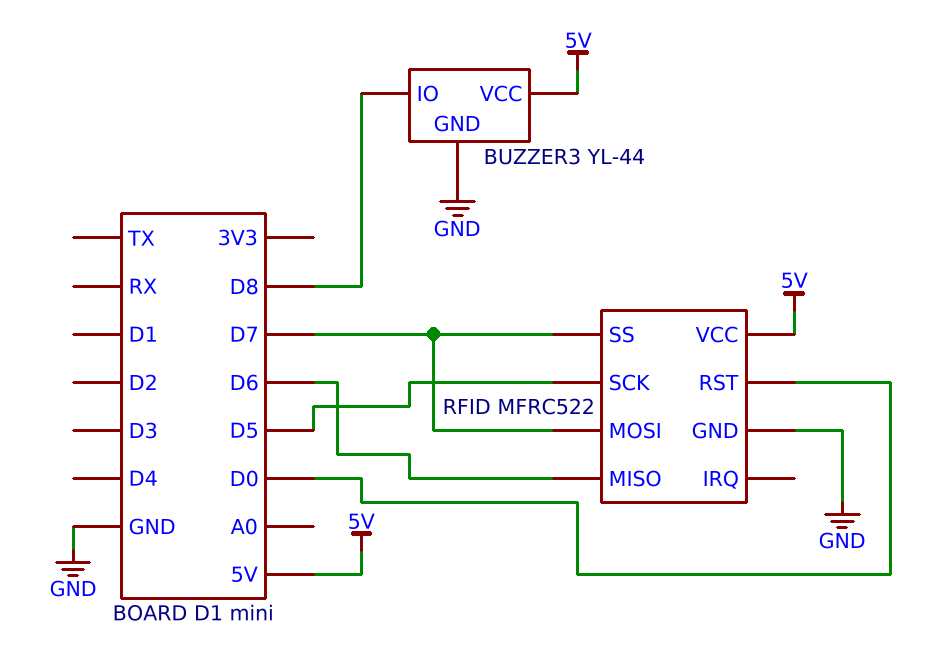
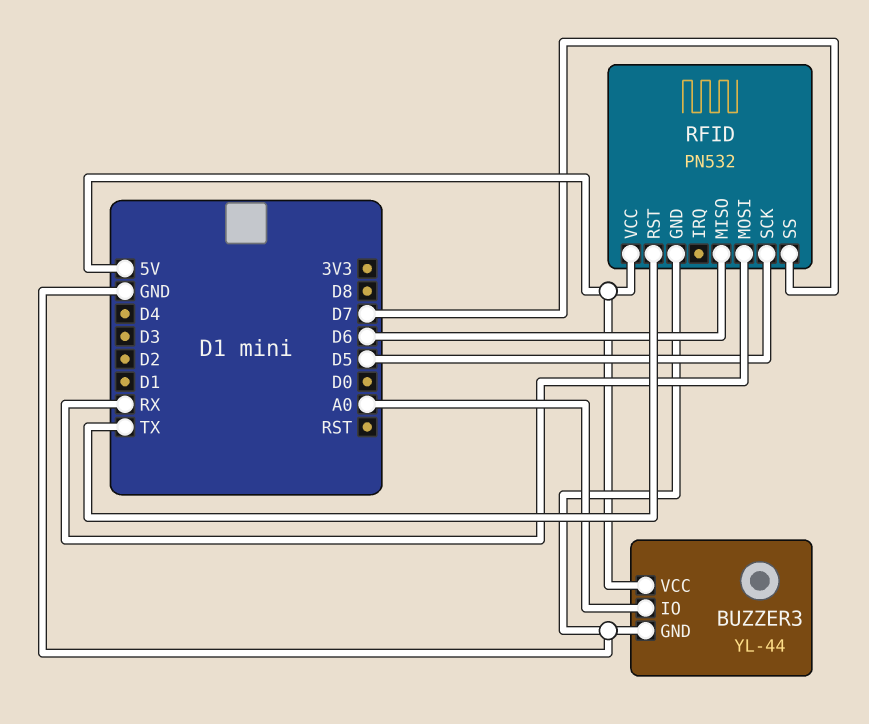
BUZZER3 pin IO: D8 -> A0
RFID: MFRC522 -> PN532
RFID pin MOSI: D7 -> RX
RFID pin RST: D0 -> TX

